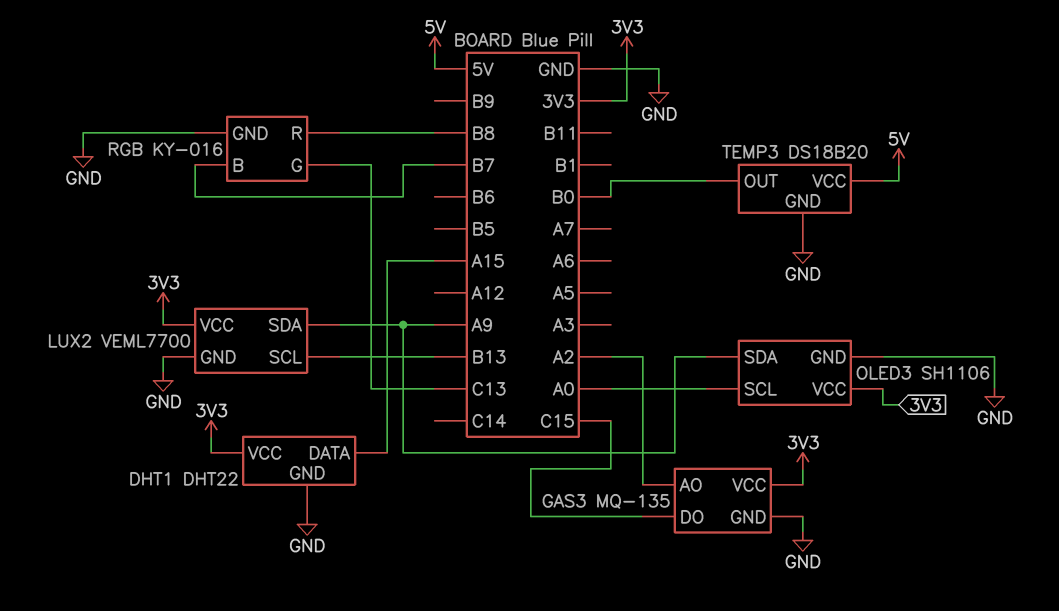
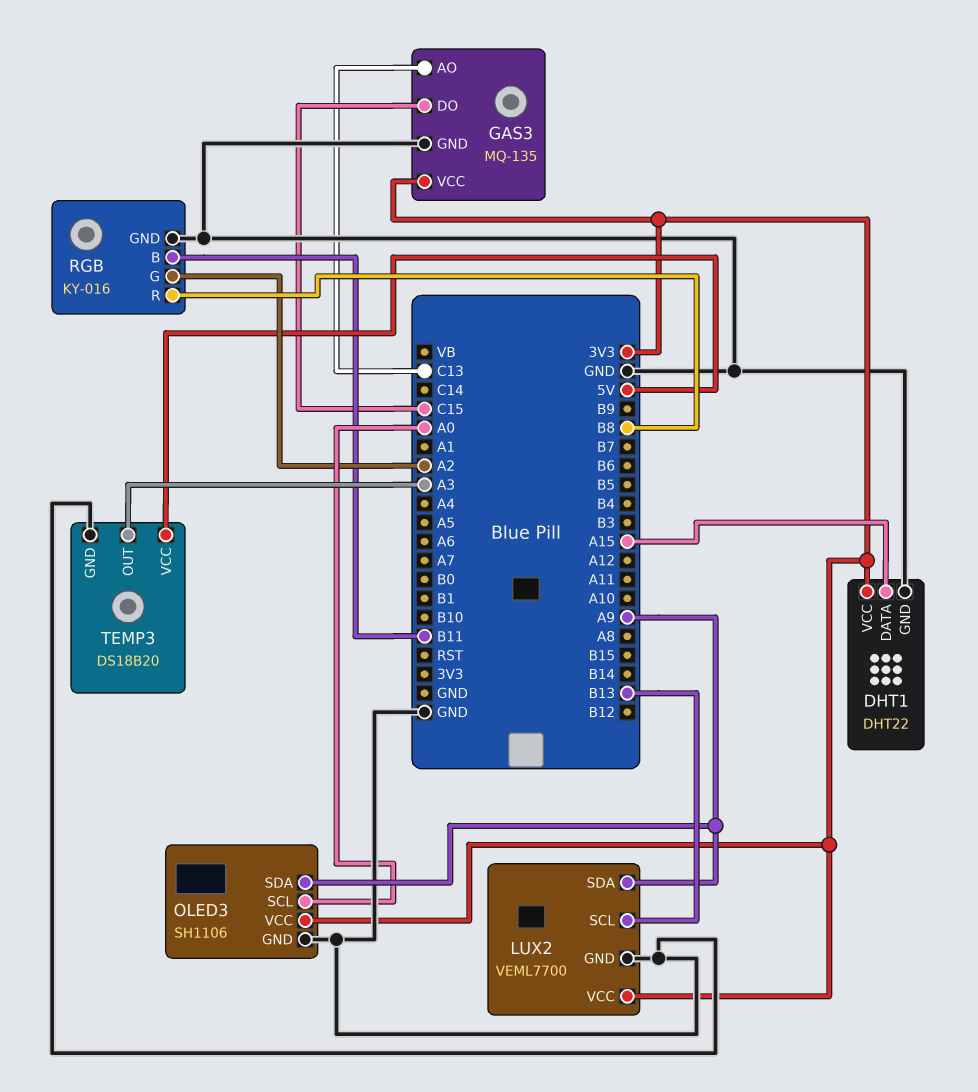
GAS3 pin AO: A2 -> C13
RGB pin B: B7 -> B11
RGB pin G: C13 -> A2
TEMP3 pin OUT: B0 -> A3

